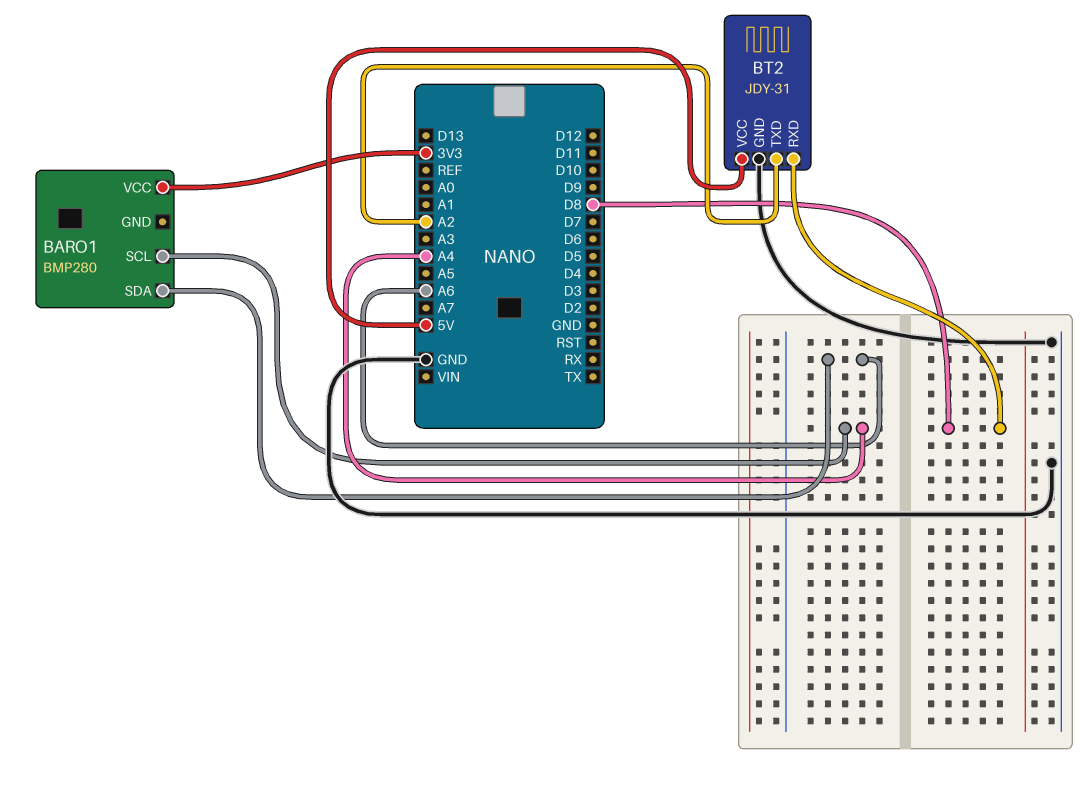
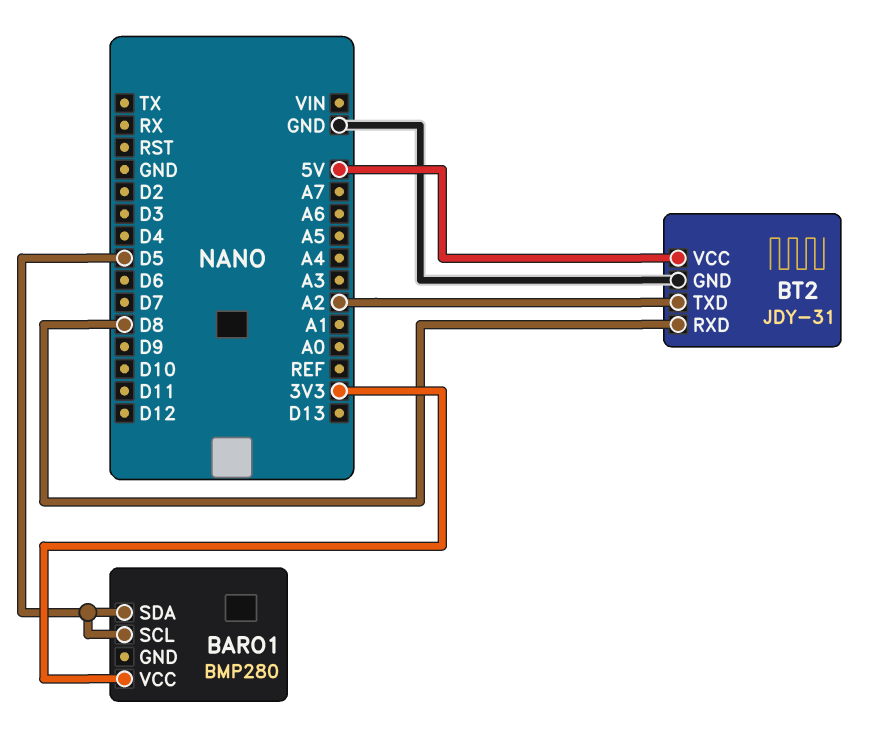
BARO1 pin SCL: A4 -> D5
BARO1 pin SDA: A6 -> D5

